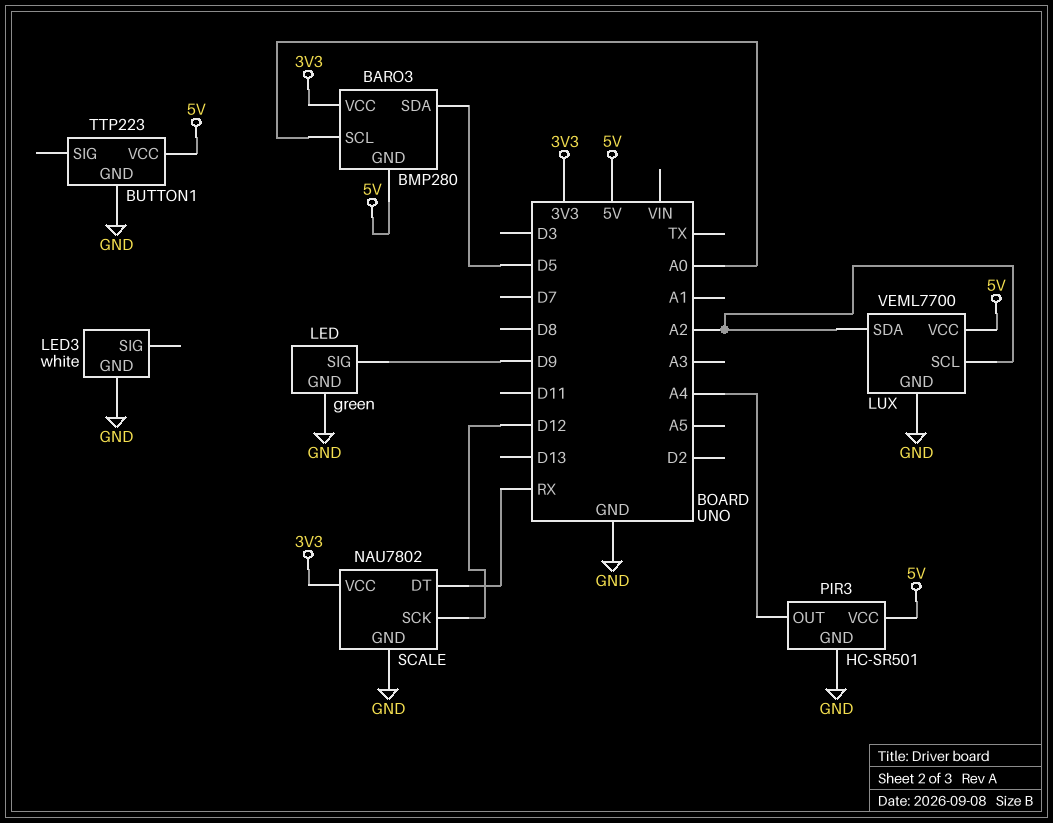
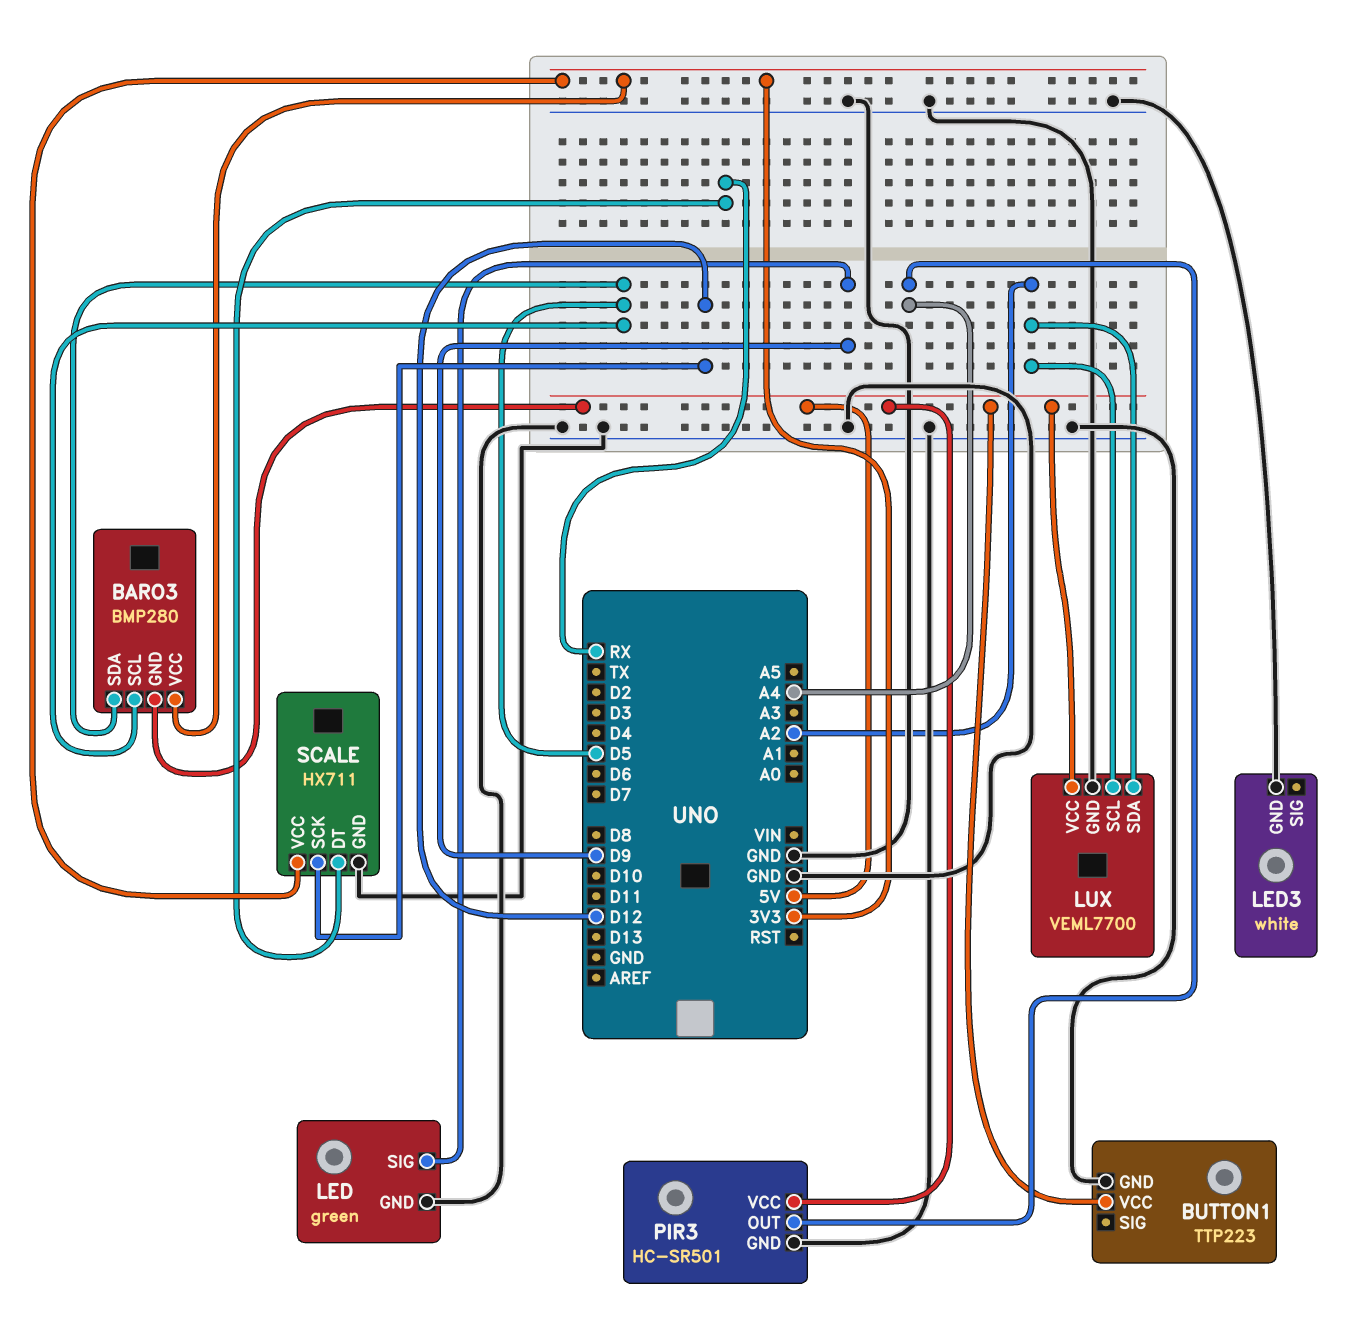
BARO3 pin SCL: A0 -> D5
SCALE: NAU7802 -> HX711

